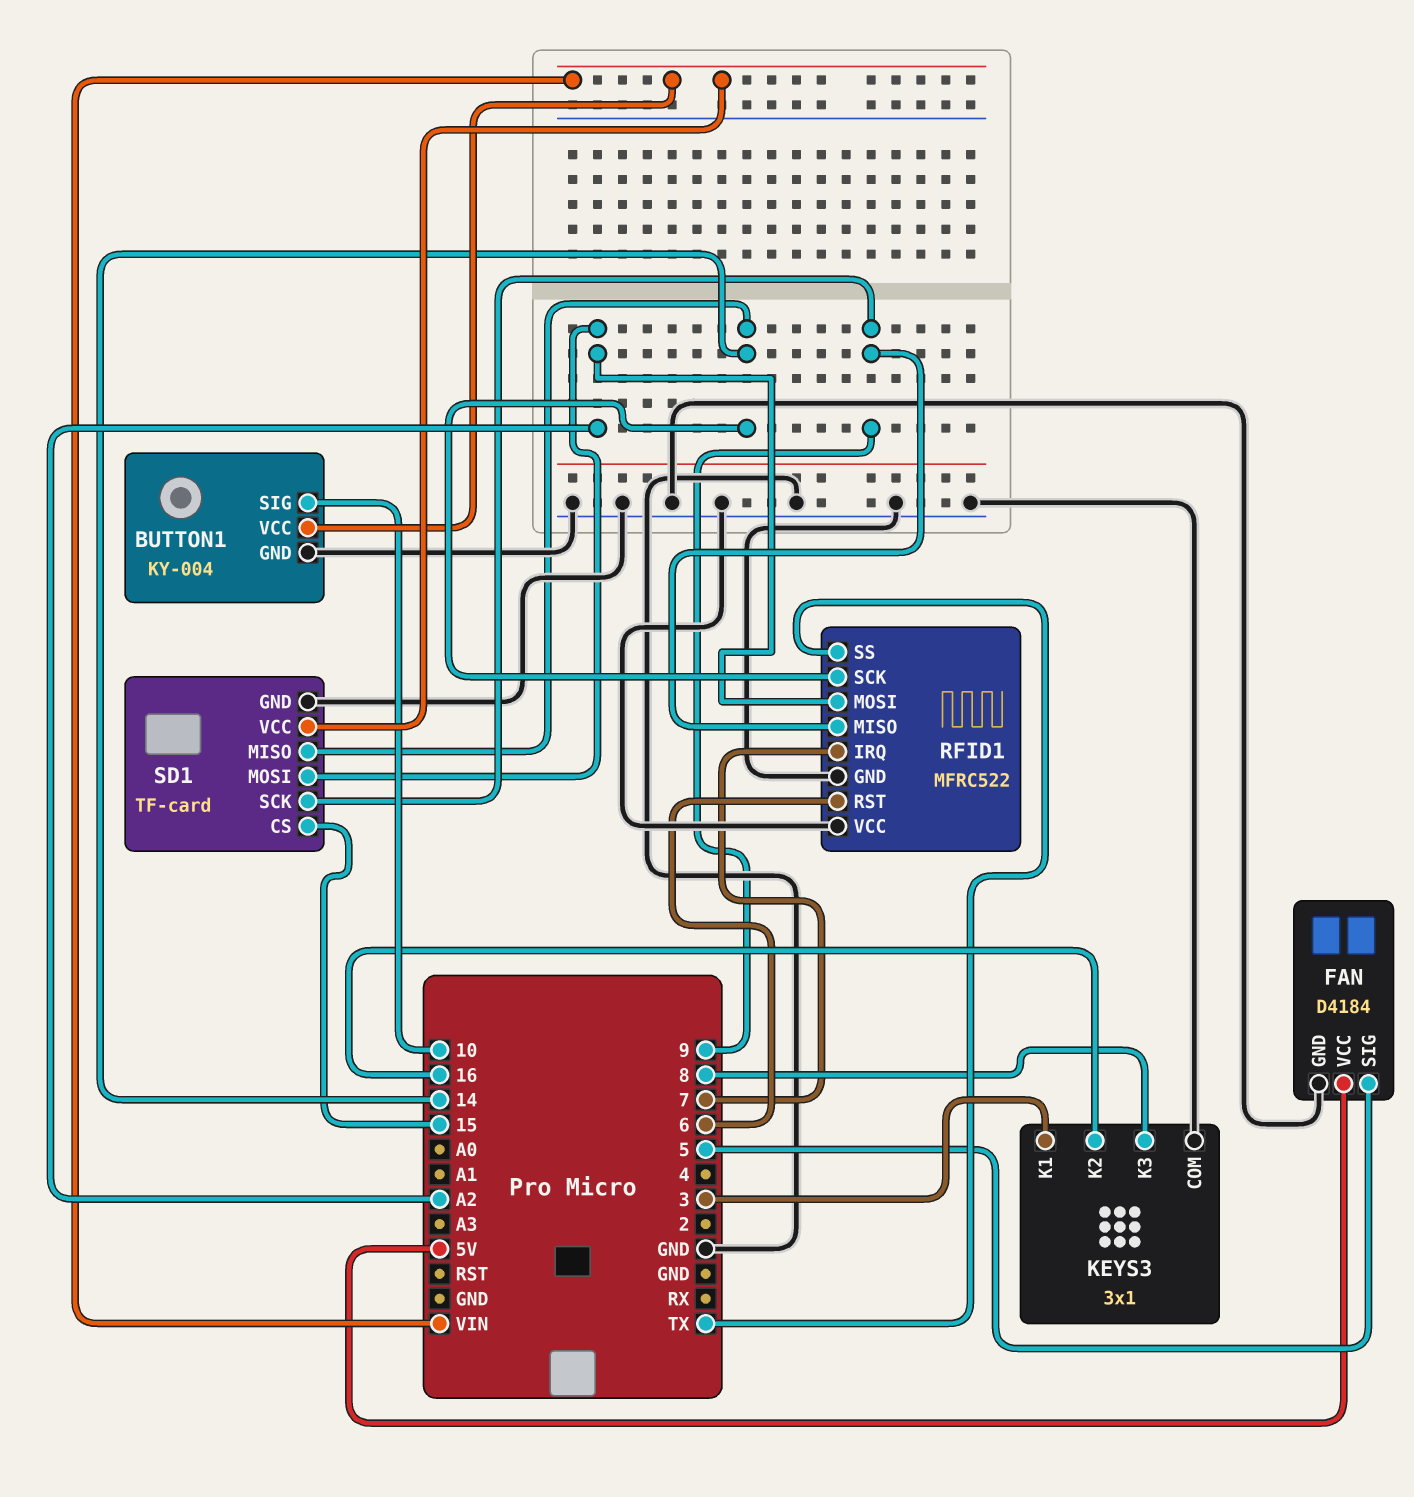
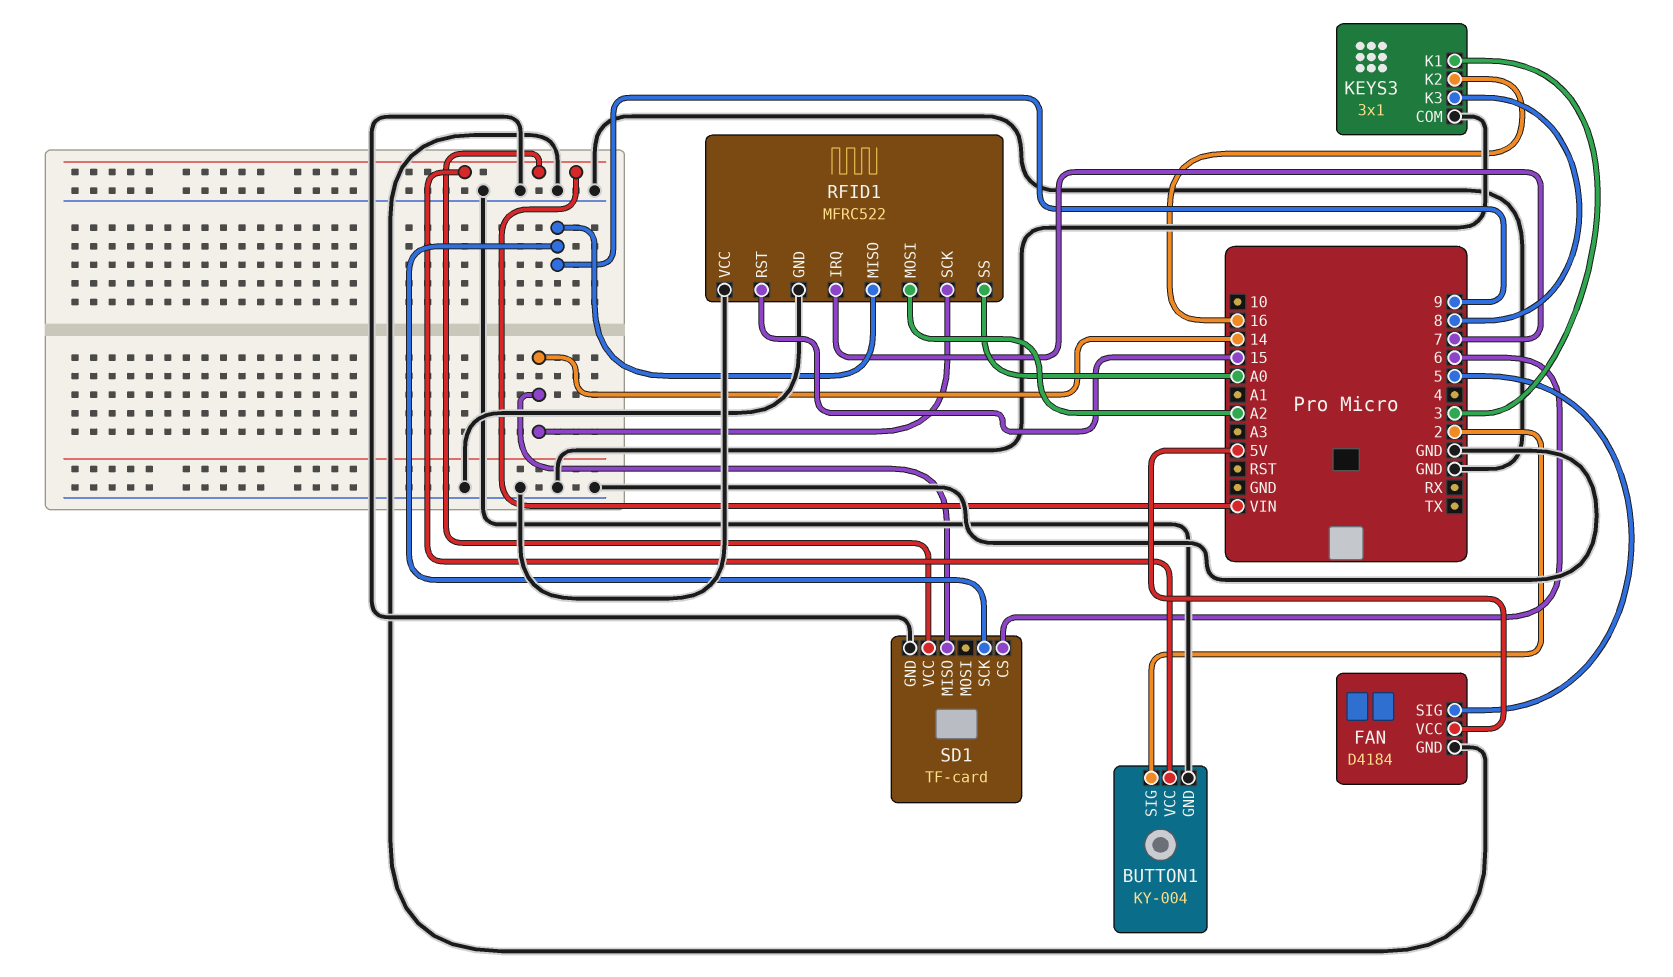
BUTTON1 pin SIG: 10 -> 2
RFID1 pin RST: 6 -> 15
RFID1 pin SS: TX -> A0
SD1 pin CS: 15 -> 6
SD1 pin MOSI: A2 -> none

